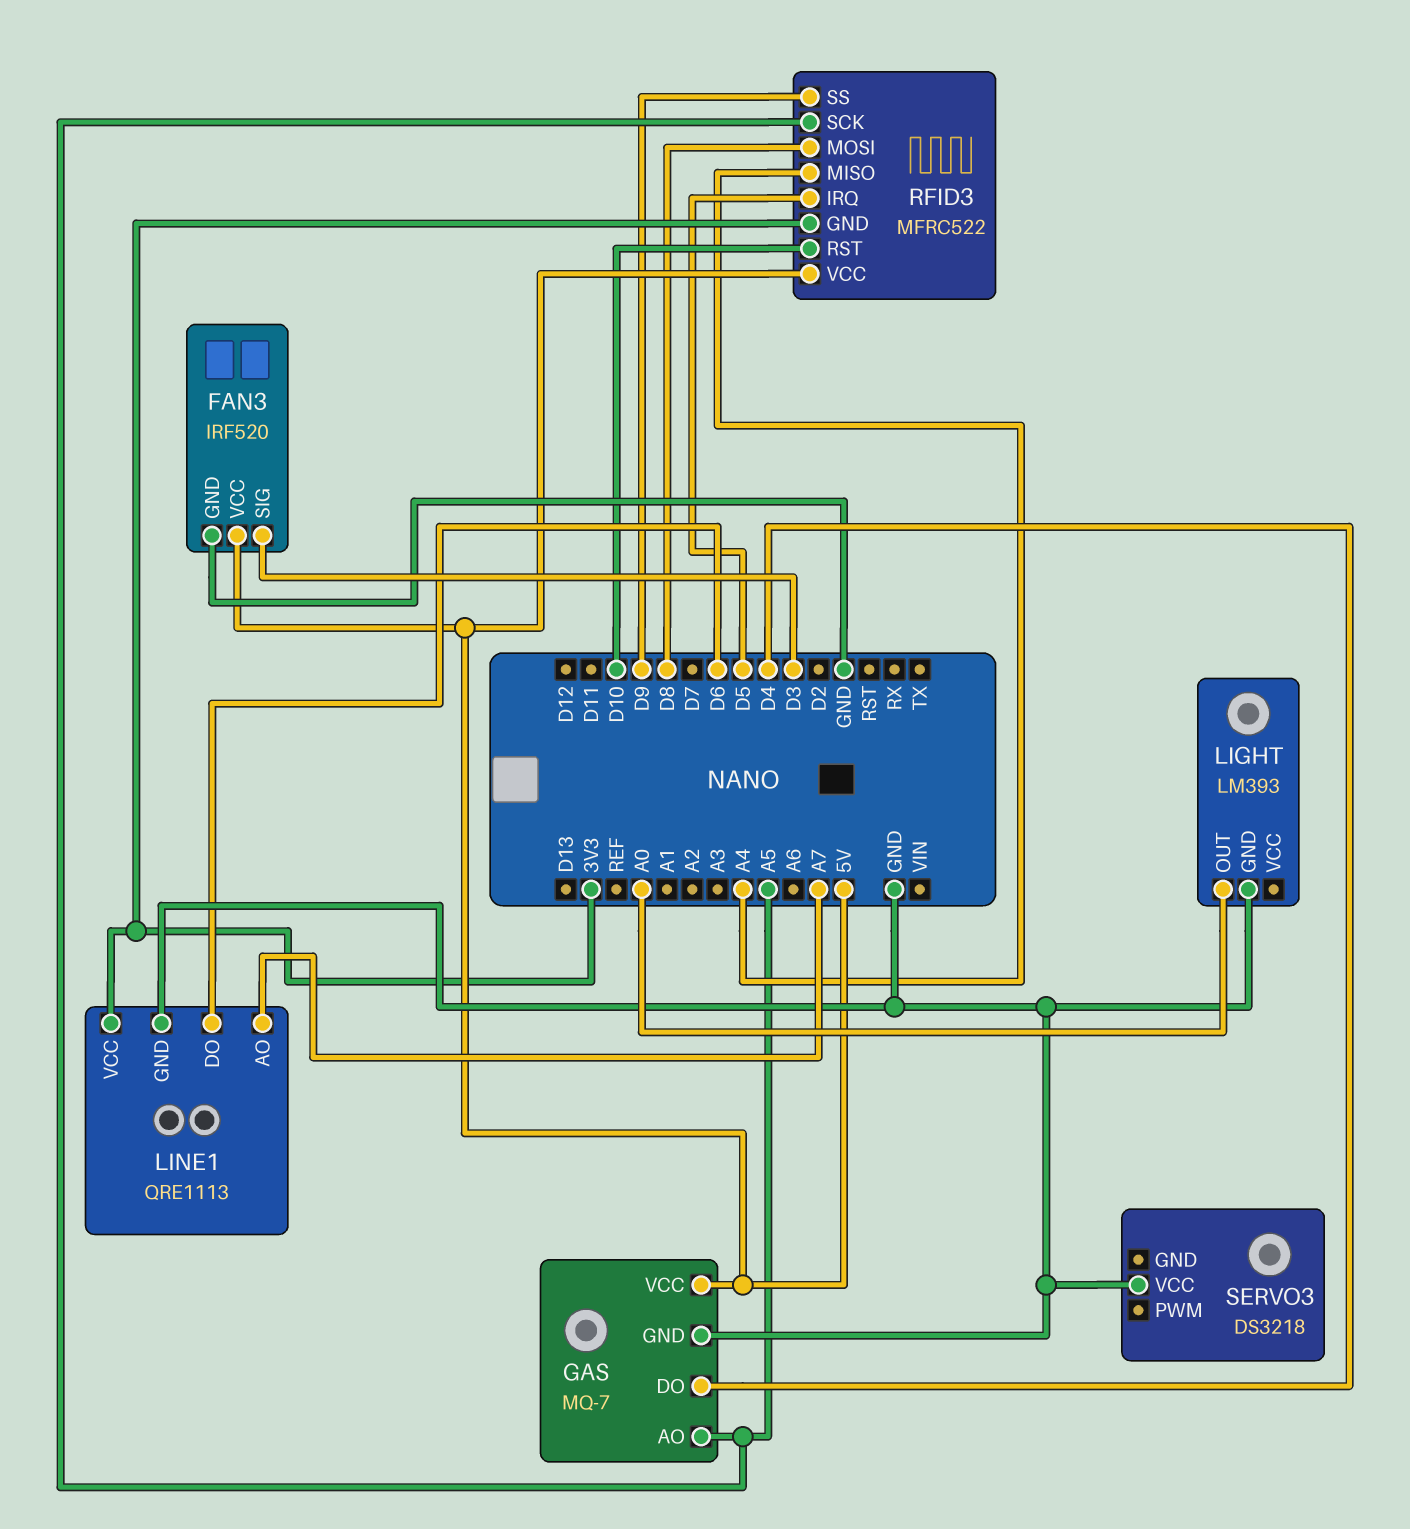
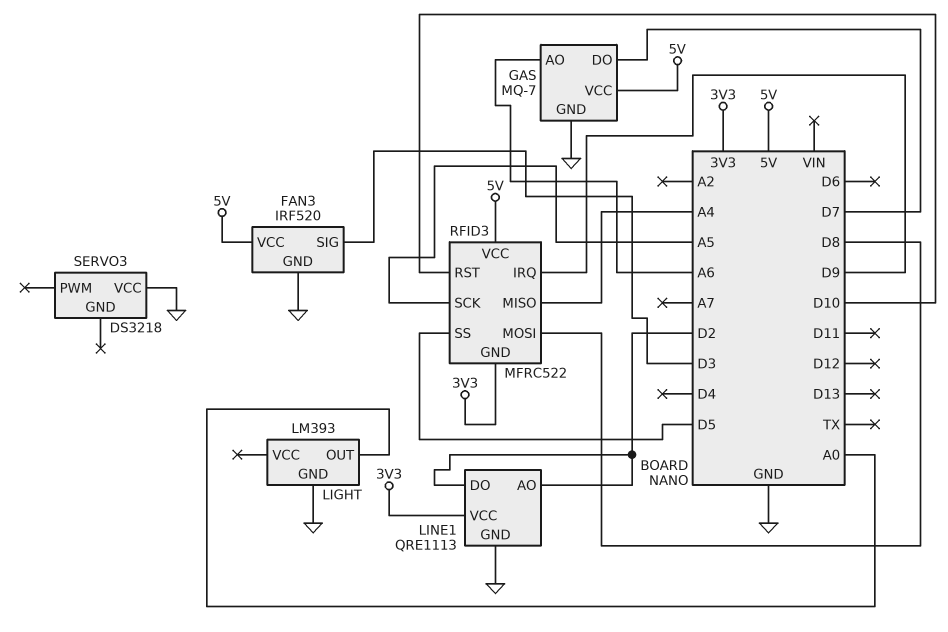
GAS pin AO: A5 -> A6
GAS pin DO: D4 -> D7
LINE1 pin AO: A7 -> D2
LINE1 pin DO: D6 -> D2
RFID3 pin IRQ: D5 -> D9
RFID3 pin SS: D9 -> D5

